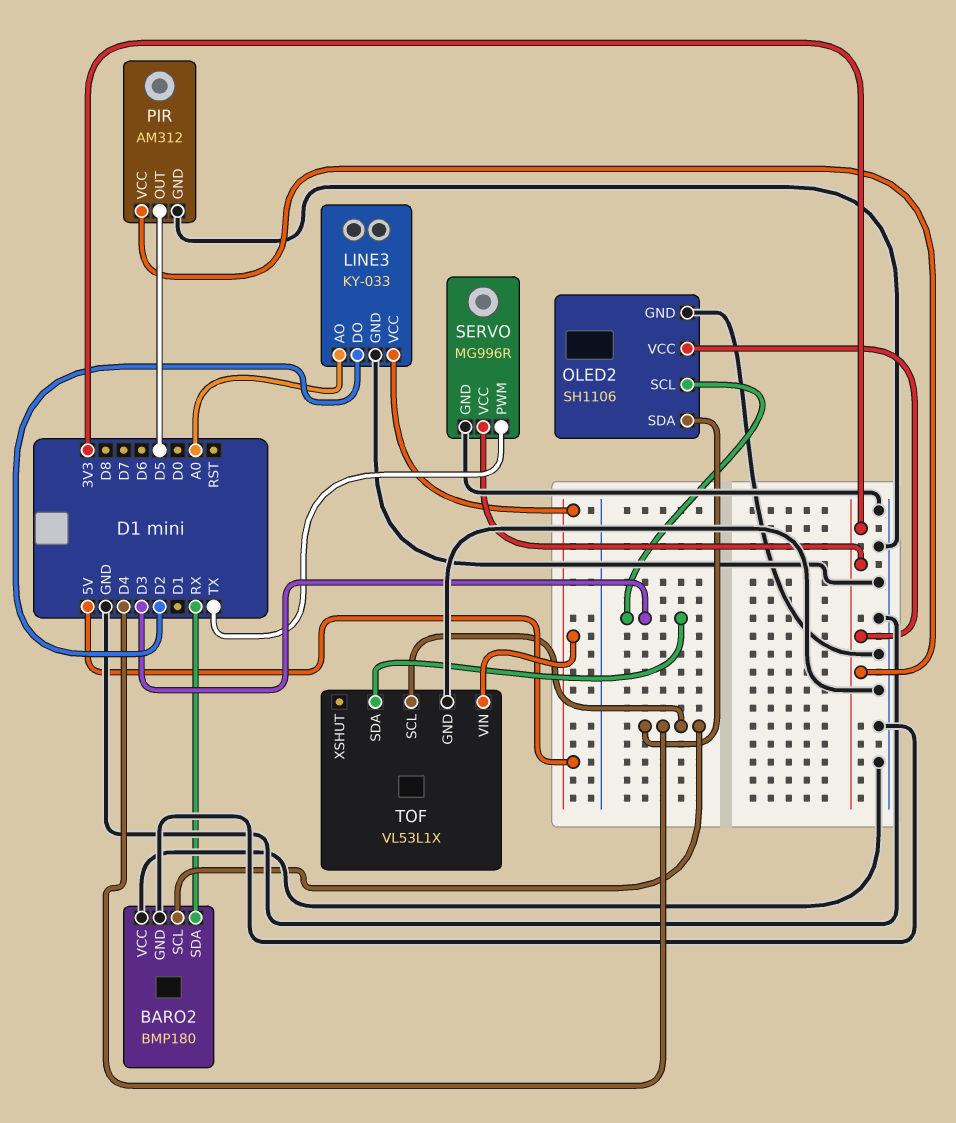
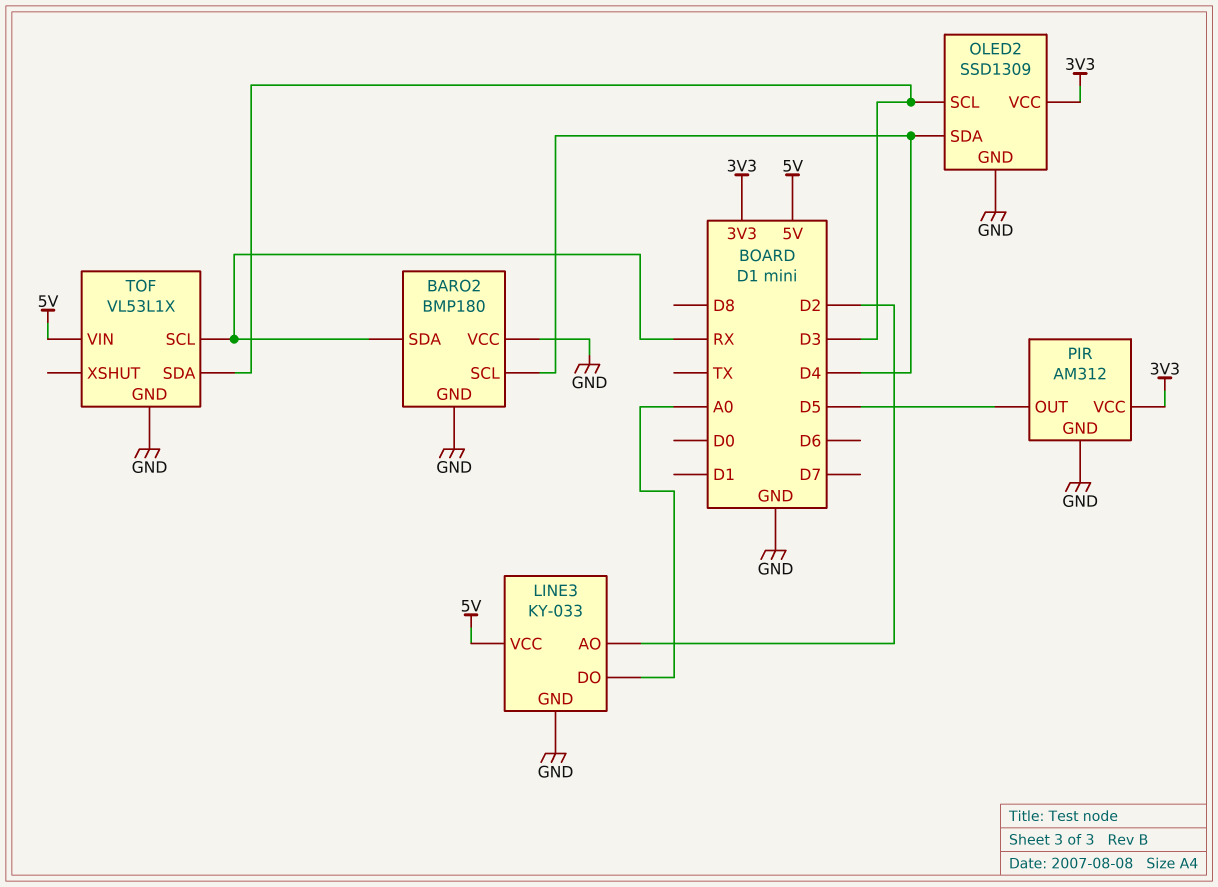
LINE3 pin AO: A0 -> D2
LINE3 pin DO: D2 -> A0
OLED2: SH1106 -> SSD1309
SERVO: MG996R -> none
SERVO pin GND: GND -> none
SERVO pin PWM: TX -> none
SERVO pin VCC: 3V3 -> none
TOF pin SCL: D4 -> RX

